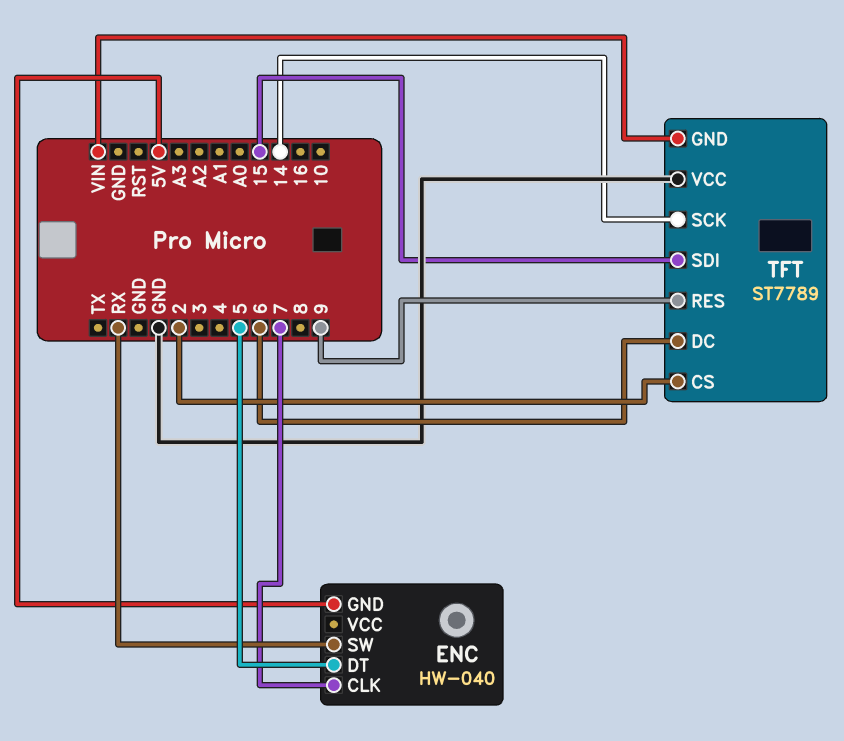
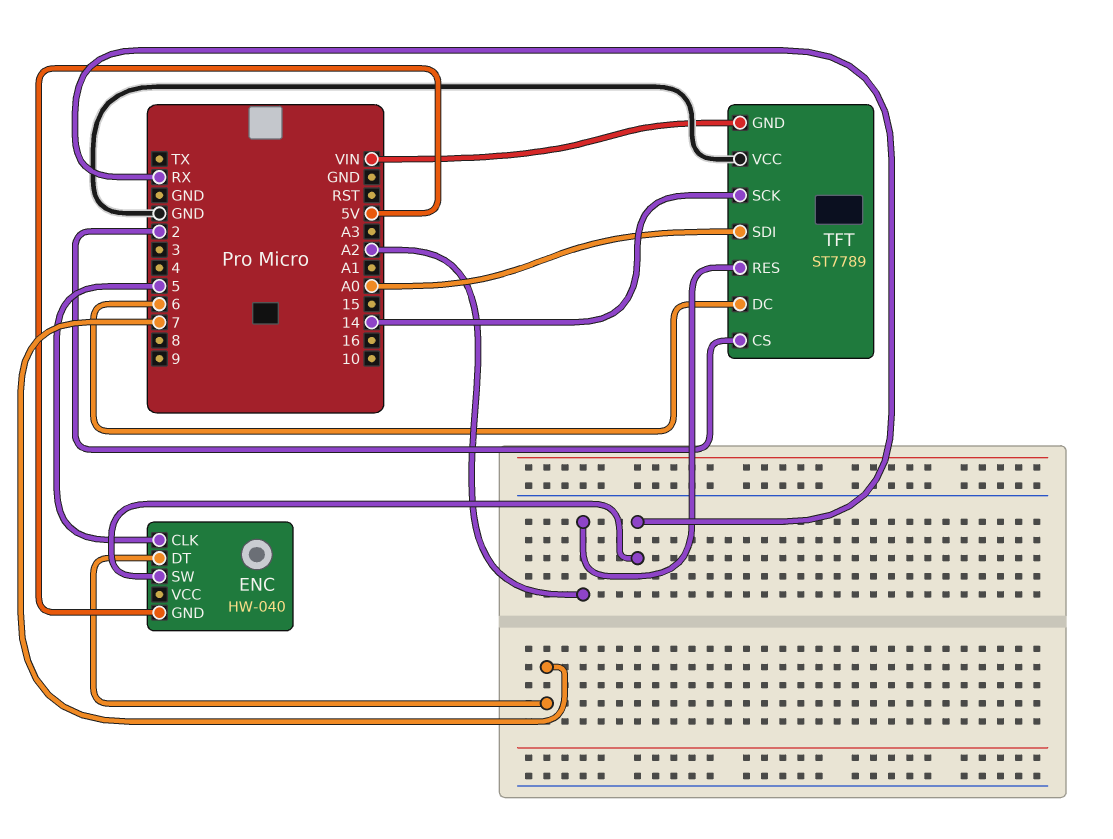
ENC pin CLK: 7 -> 5
ENC pin DT: 5 -> 7
TFT pin RES: 9 -> A2
TFT pin SDI: 15 -> A0

